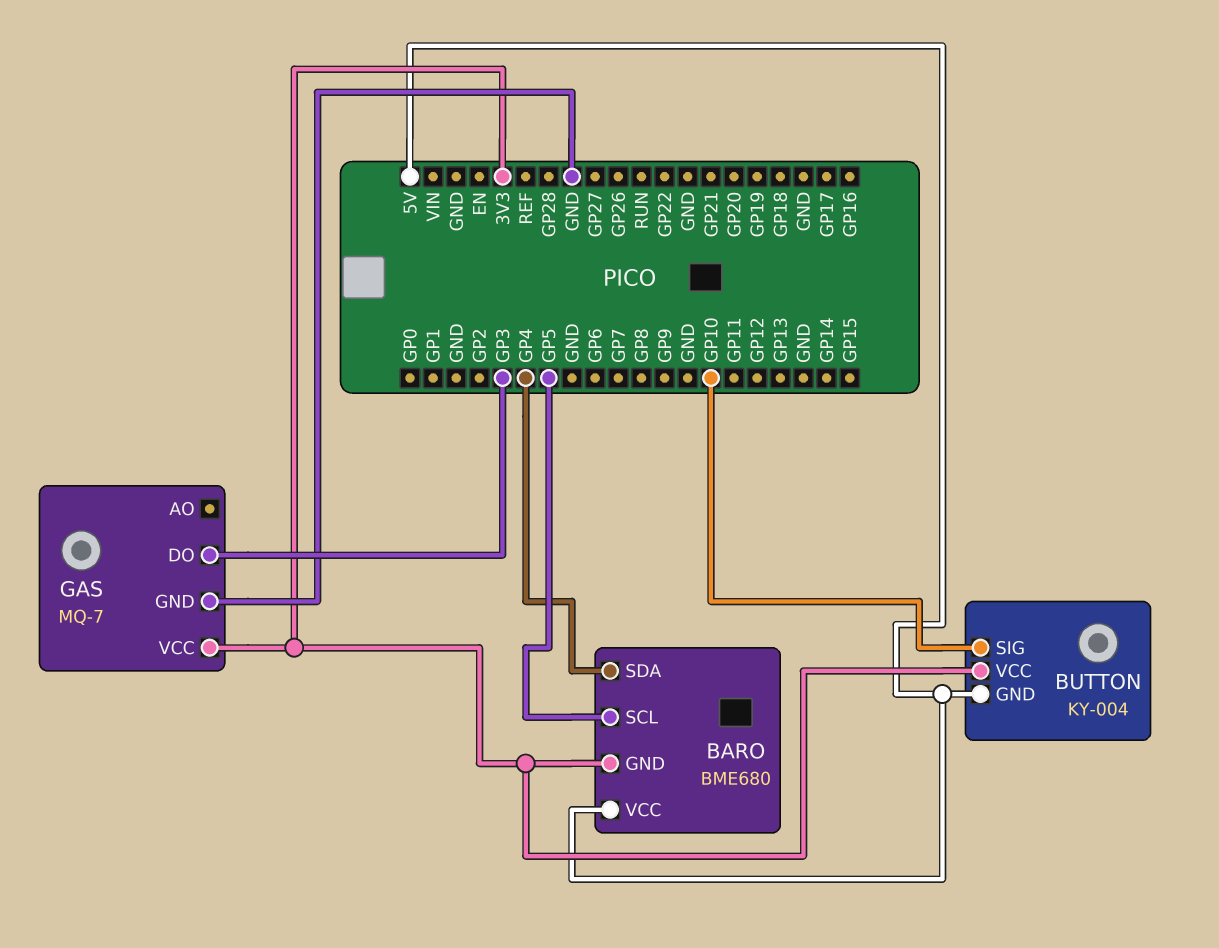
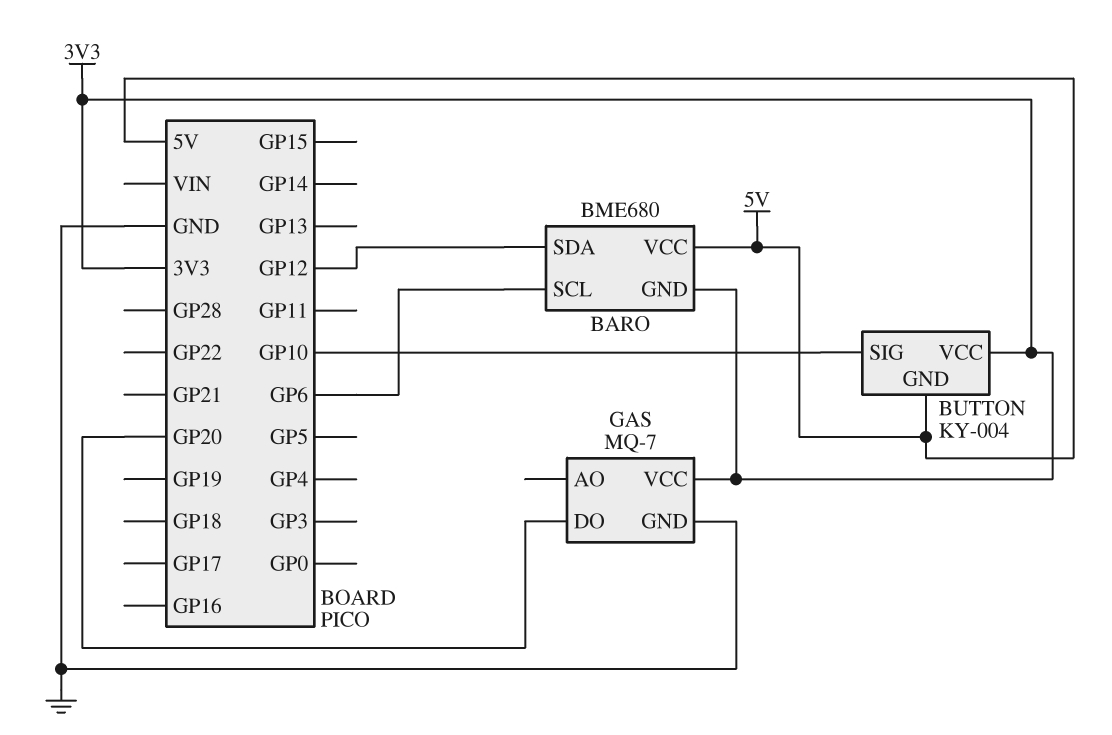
BARO pin SCL: GP5 -> GP6
BARO pin SDA: GP4 -> GP12
GAS pin DO: GP3 -> GP20

